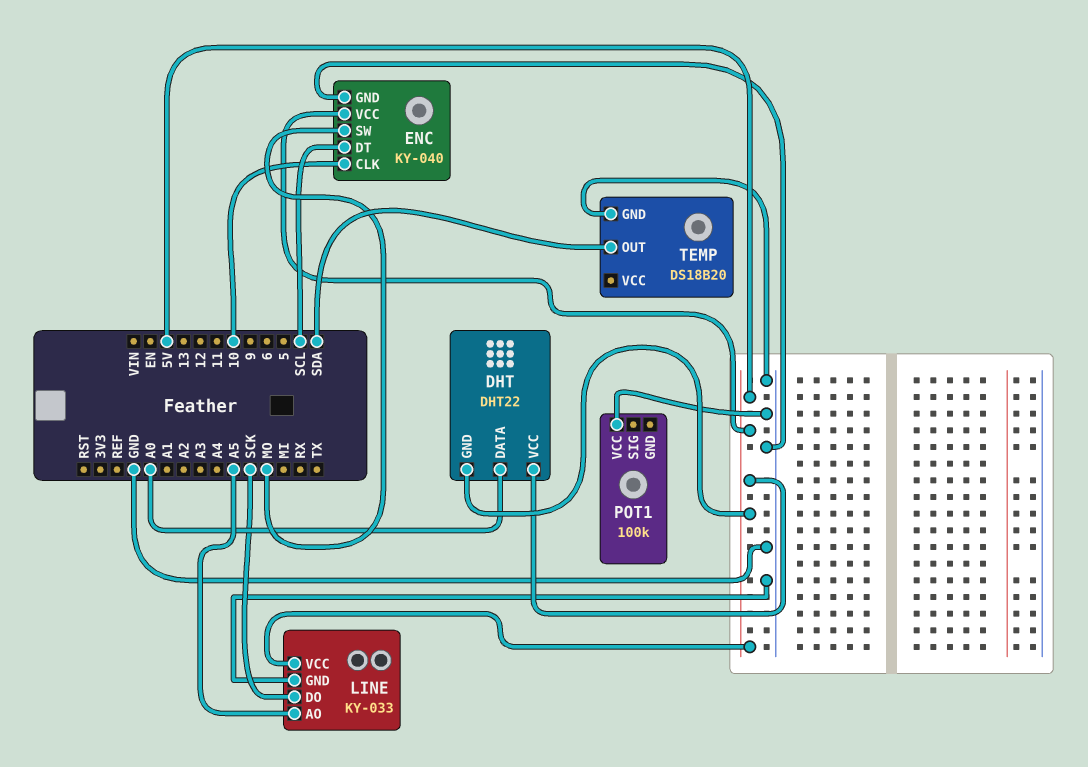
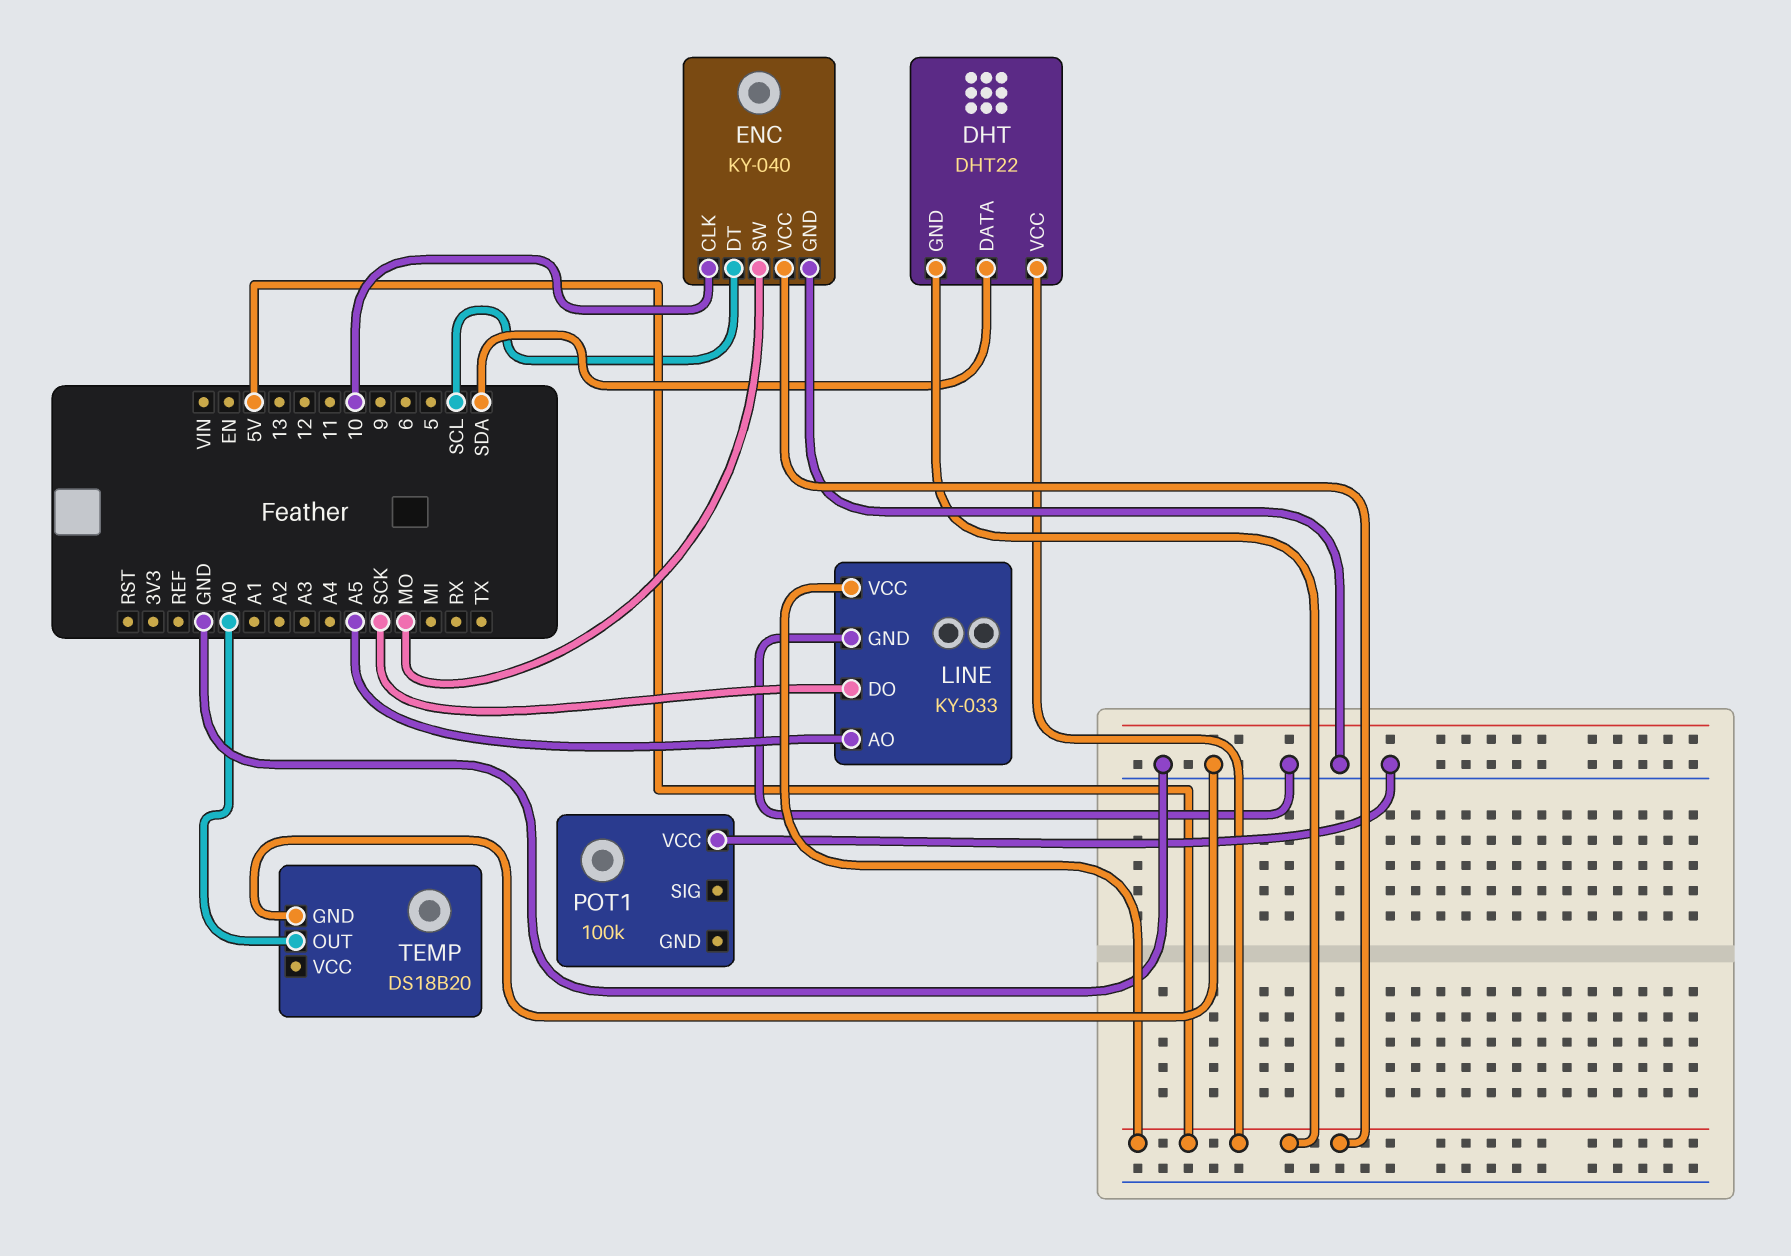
DHT pin DATA: A0 -> SDA
TEMP pin OUT: SDA -> A0

